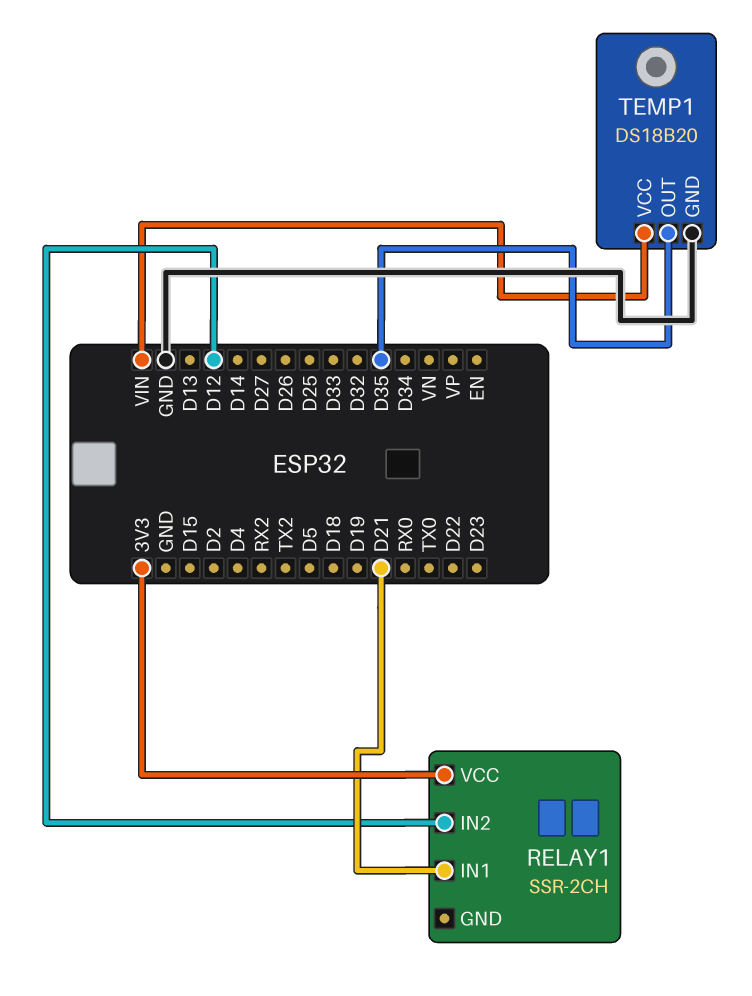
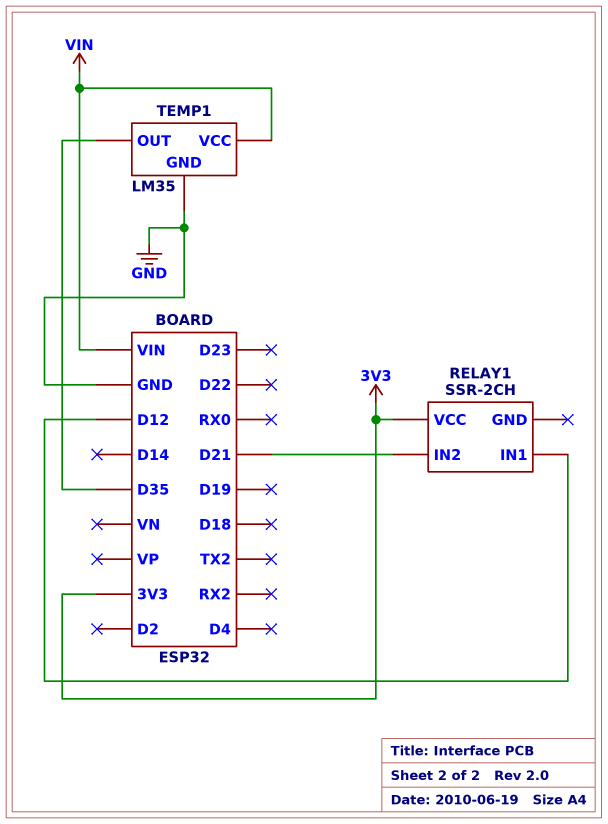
RELAY1 pin IN1: D21 -> D12
RELAY1 pin IN2: D12 -> D21
TEMP1: DS18B20 -> LM35

